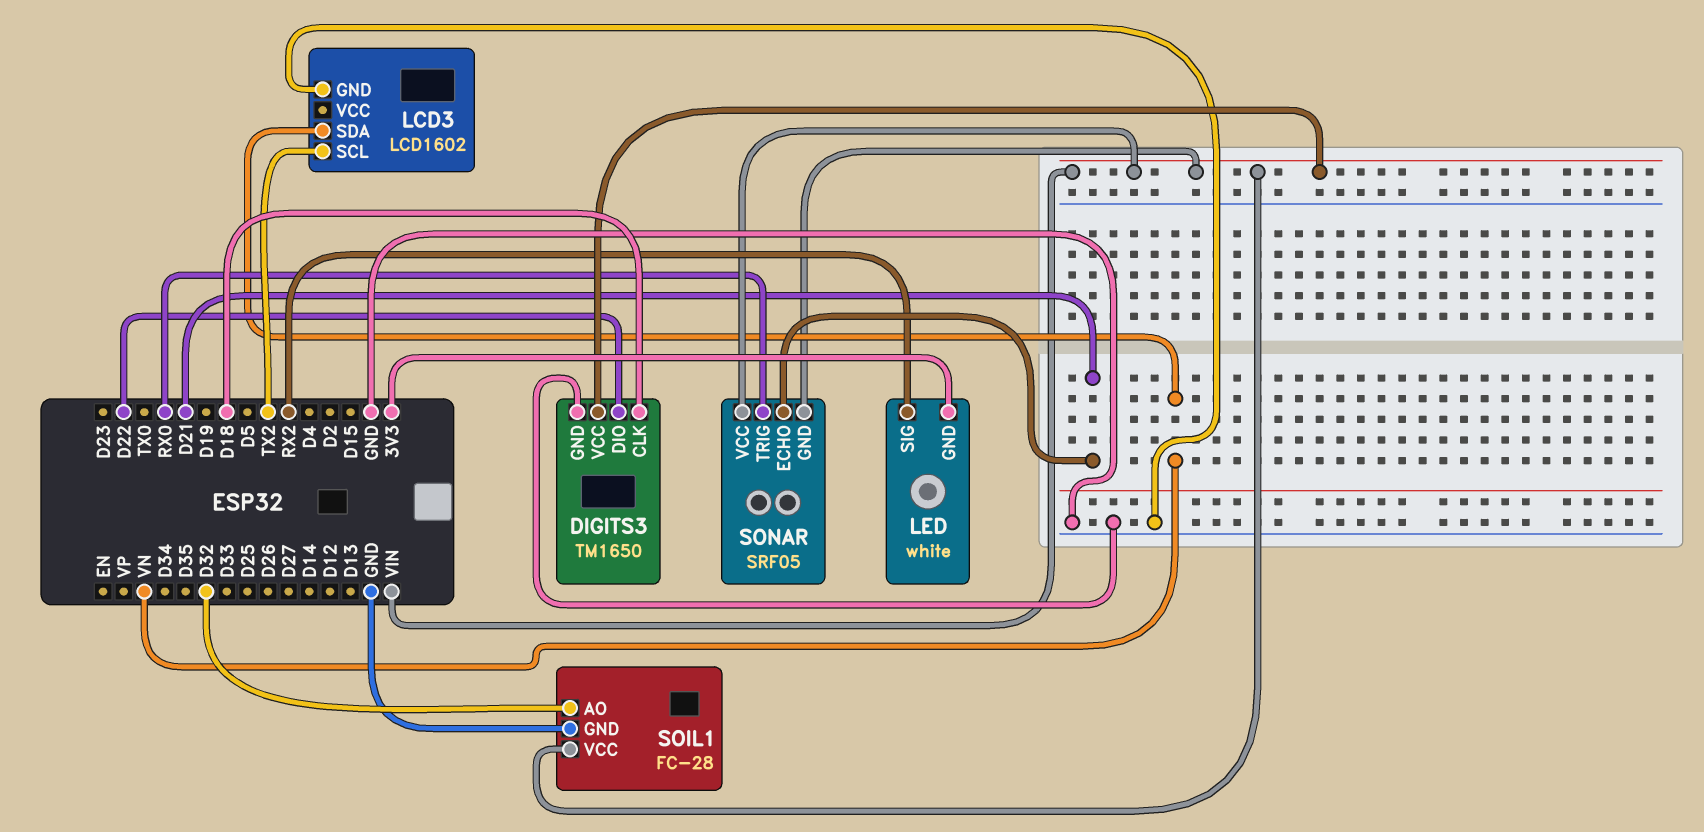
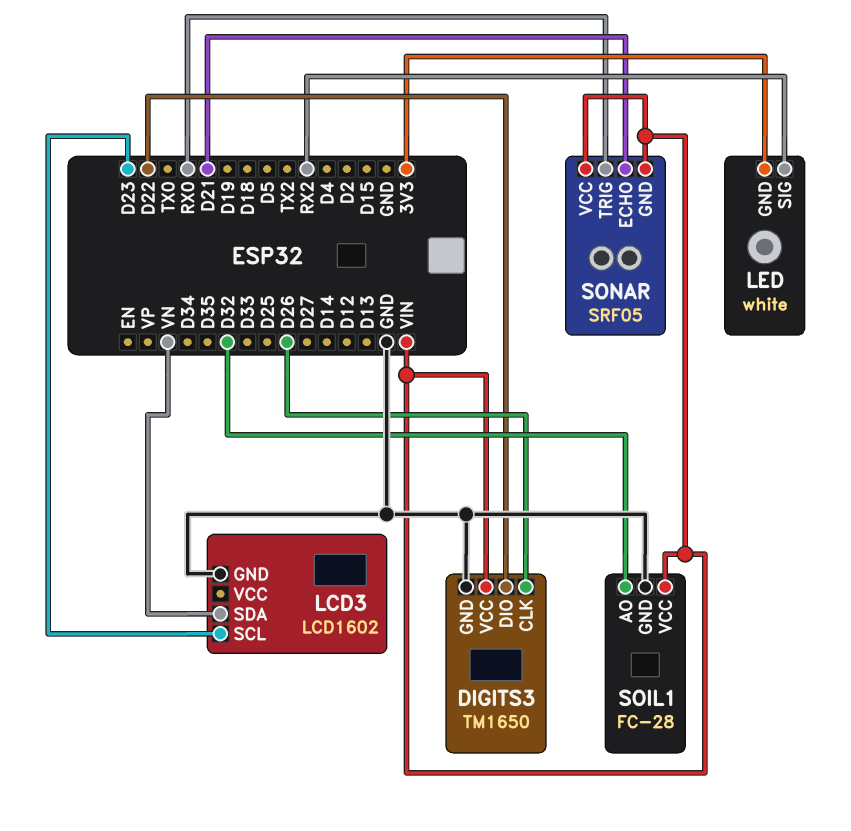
DIGITS3 pin CLK: D18 -> D26
LCD3 pin SCL: TX2 -> D23

